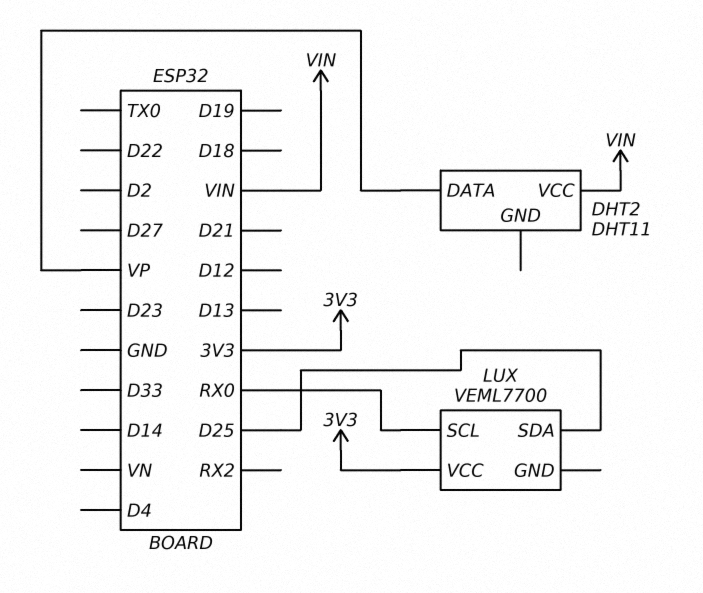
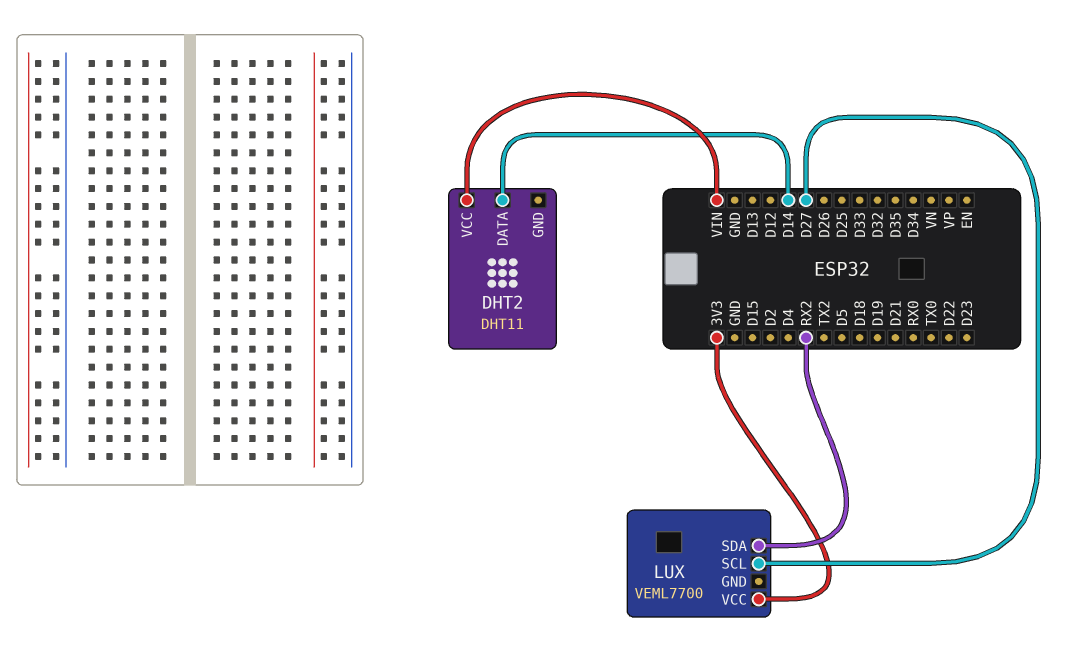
DHT2 pin DATA: VP -> D14
LUX pin SCL: RX0 -> D27
LUX pin SDA: D25 -> RX2

